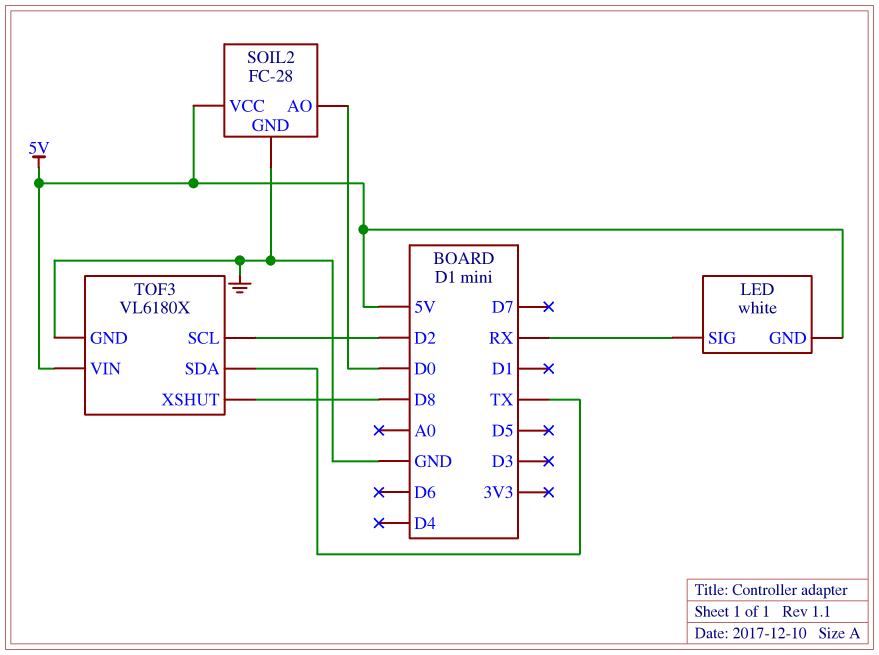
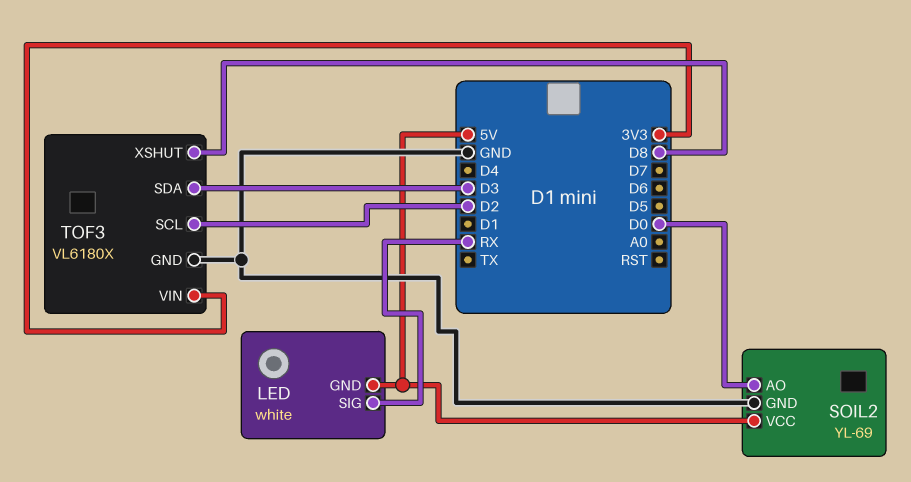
SOIL2: FC-28 -> YL-69
TOF3 pin SDA: TX -> D3
TOF3 pin VIN: 5V -> 3V3

